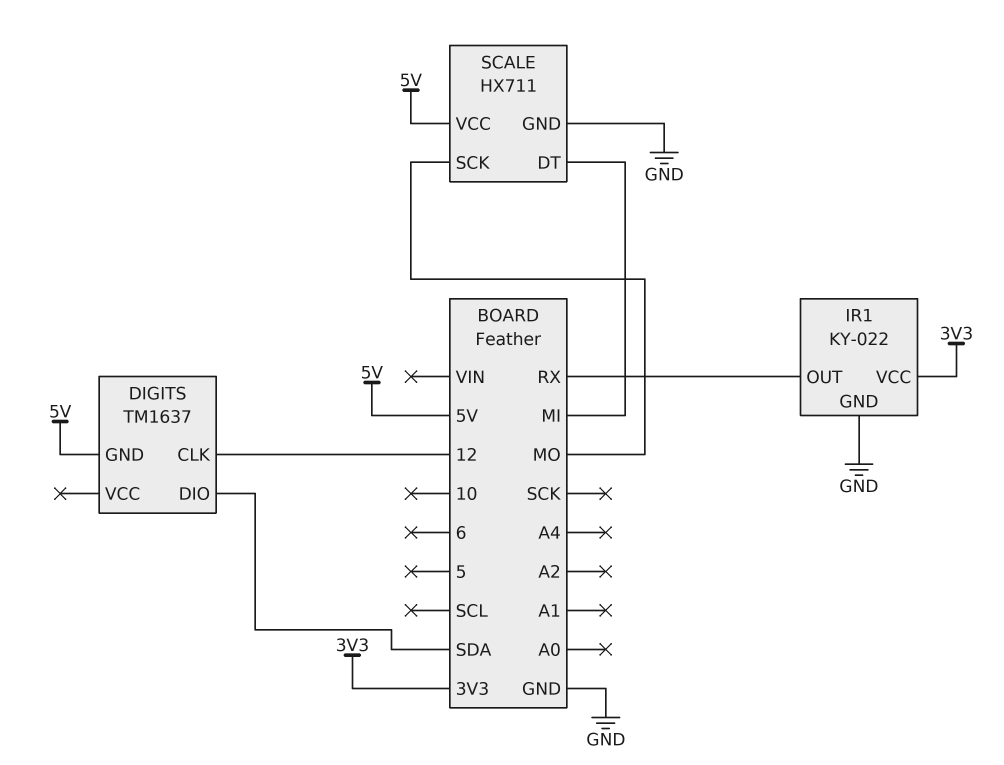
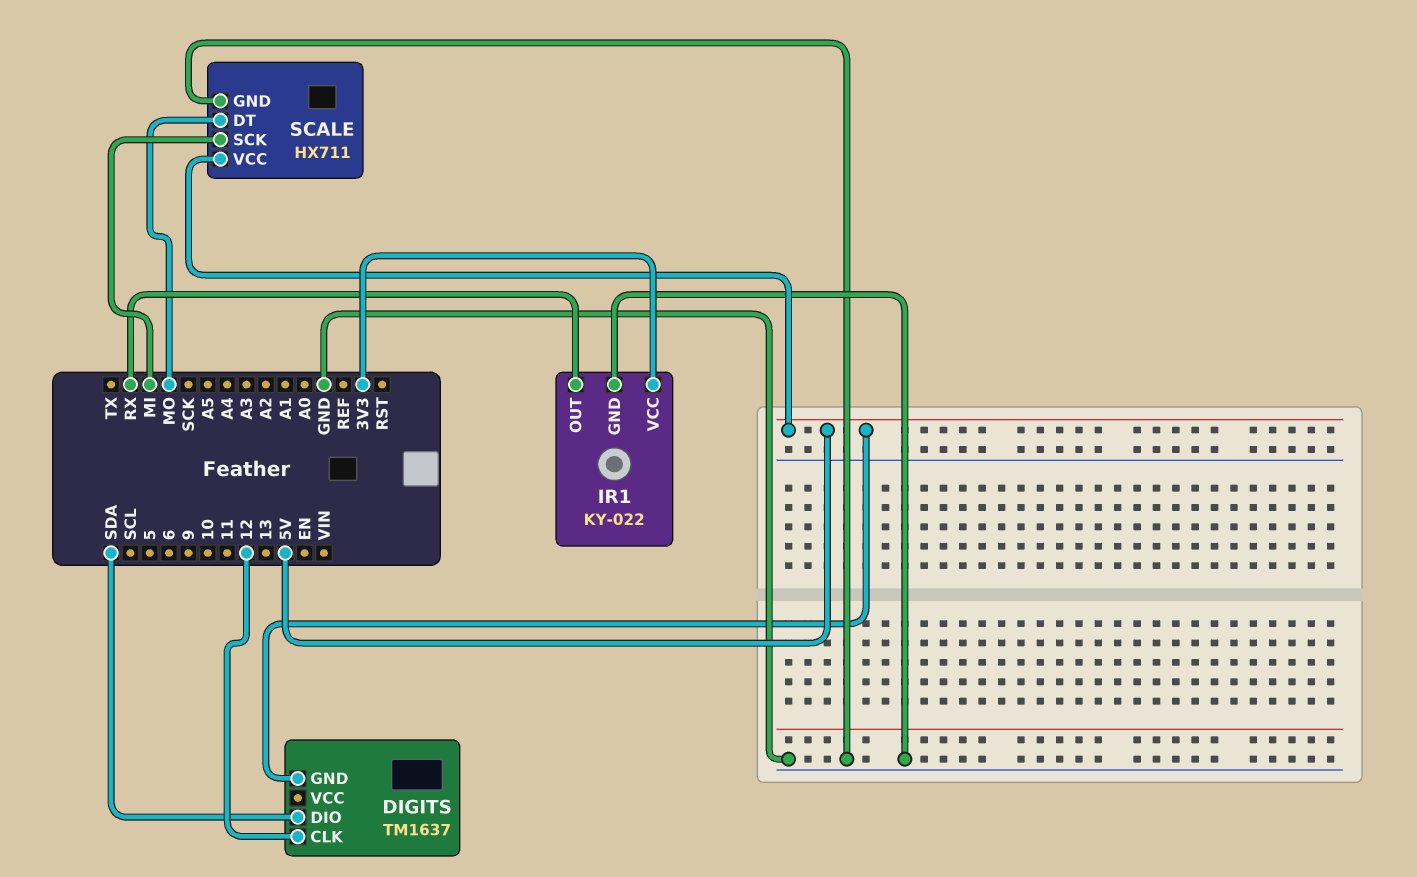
SCALE pin DT: MI -> MO
SCALE pin SCK: MO -> MI

